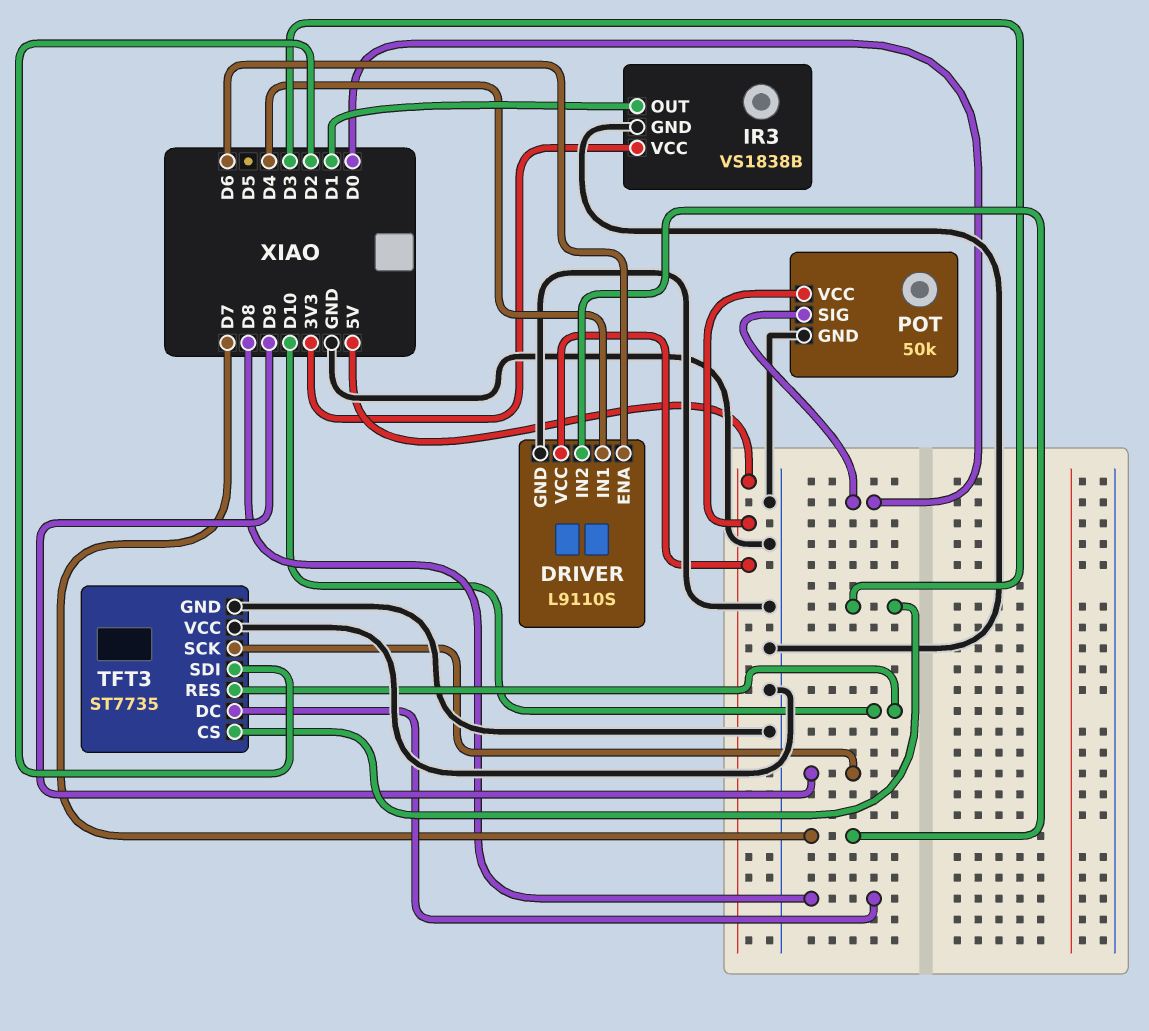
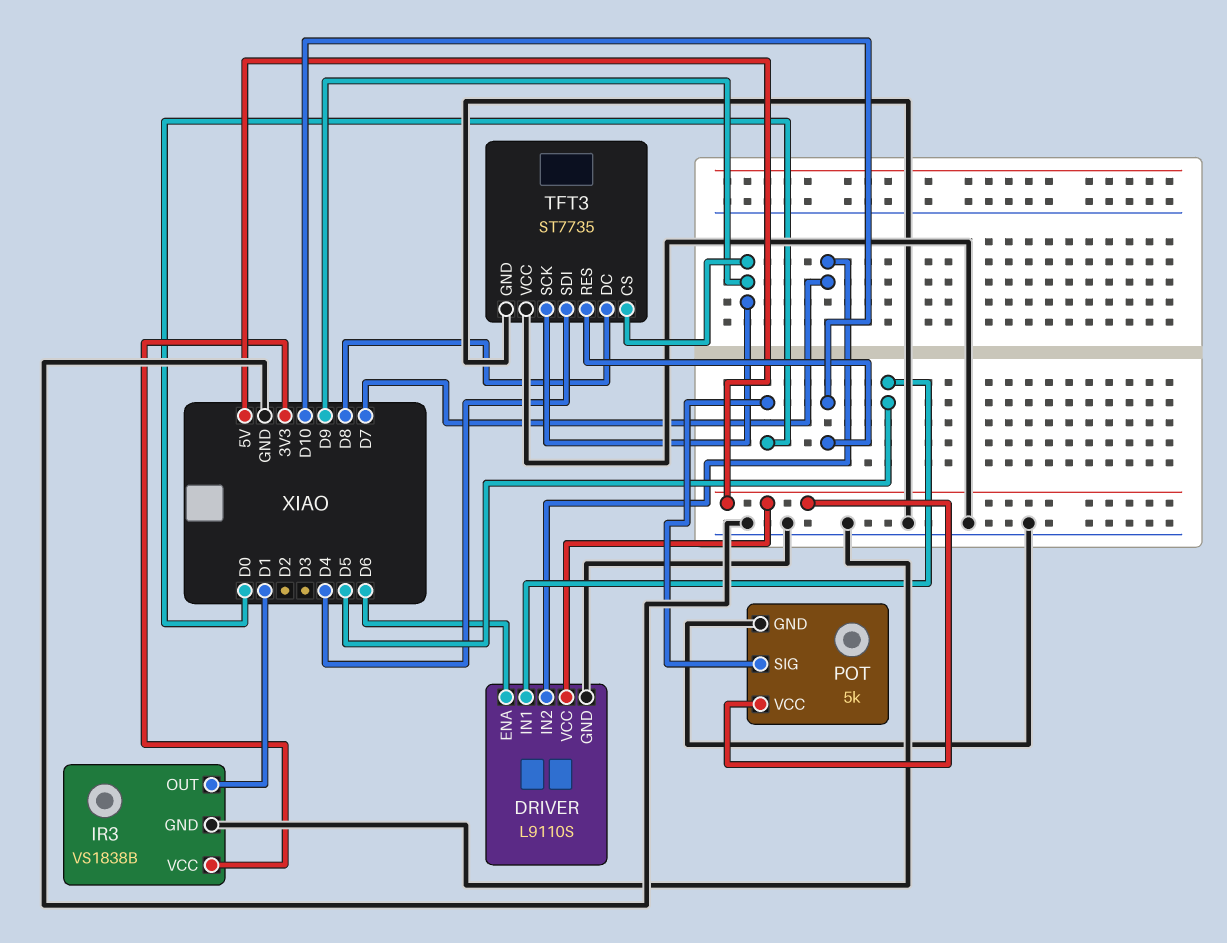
DRIVER pin IN1: D4 -> D5
POT: 50k -> 5k
TFT3 pin CS: D3 -> D9
TFT3 pin SDI: D2 -> D4

